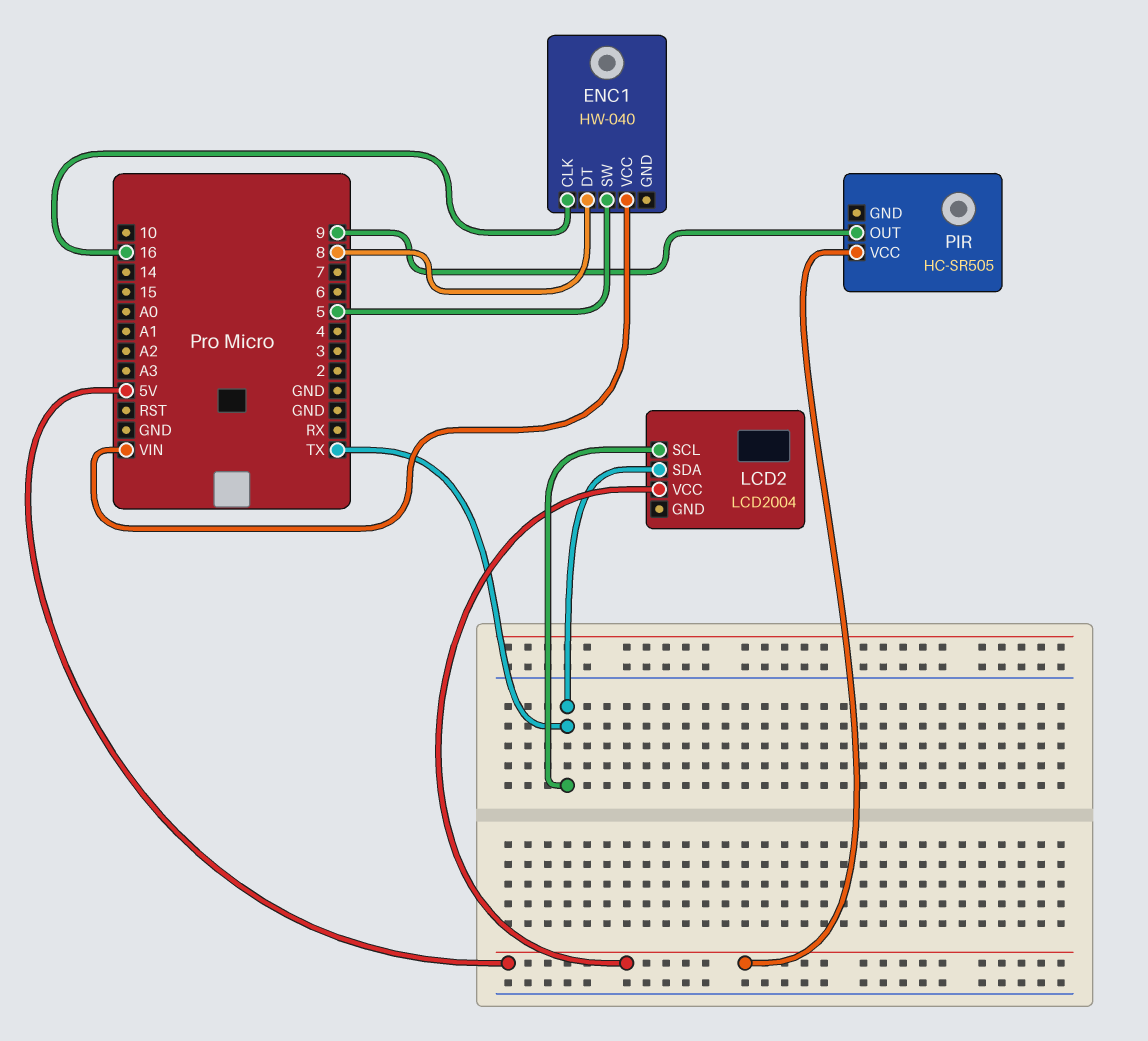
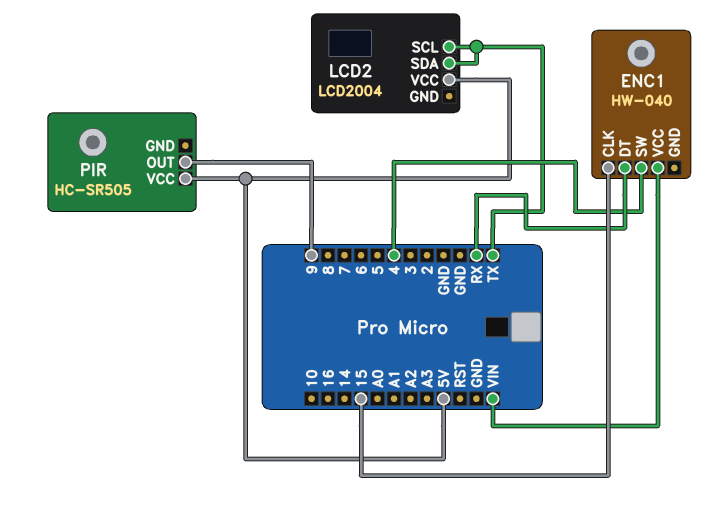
ENC1 pin CLK: 16 -> 15
ENC1 pin DT: 8 -> RX
ENC1 pin SW: 5 -> 4

